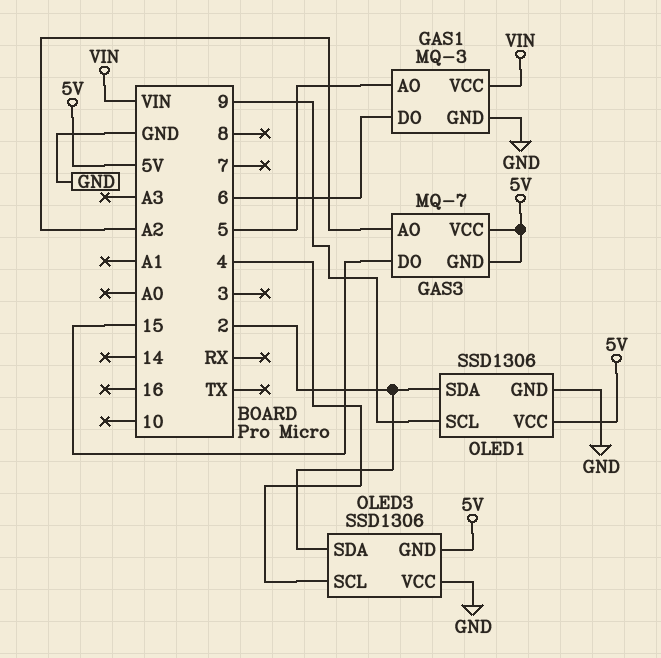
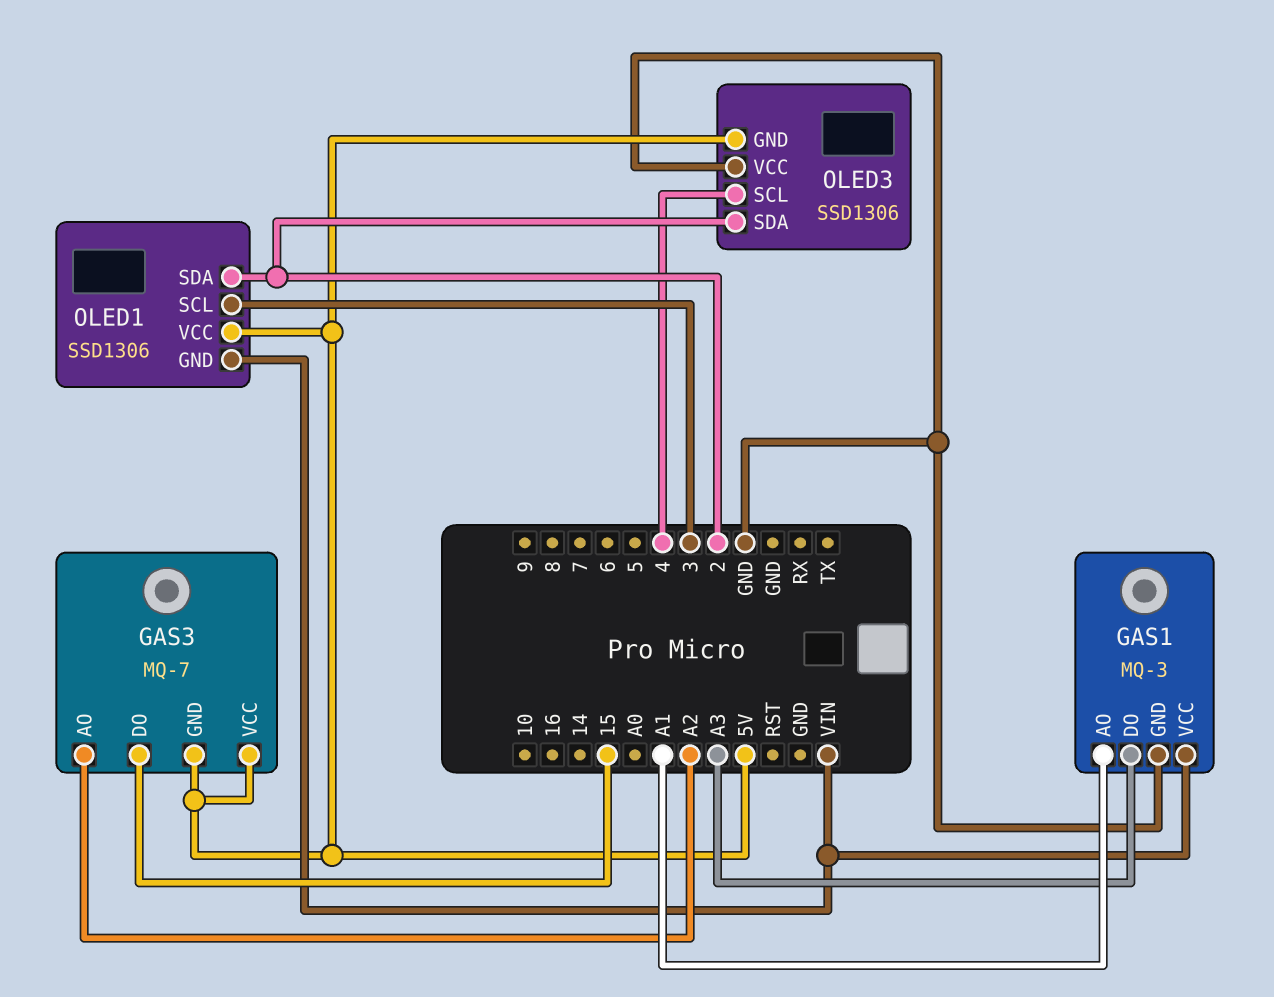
GAS1 pin AO: 5 -> A1
GAS1 pin DO: 6 -> A3
OLED1 pin GND: GND -> VIN
OLED1 pin SCL: 9 -> 3

